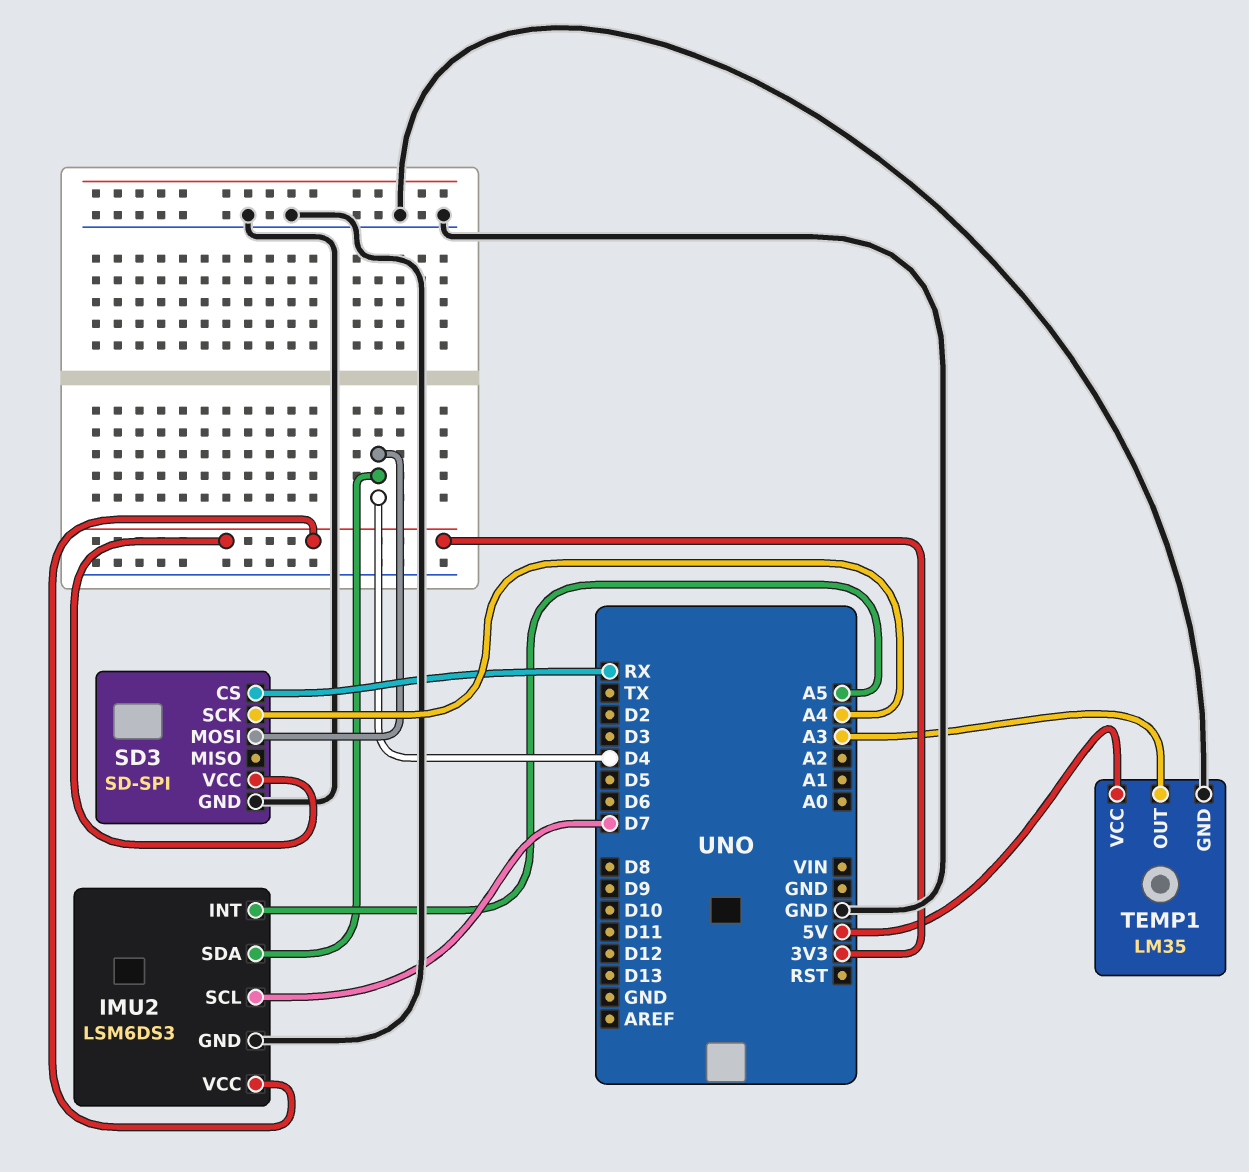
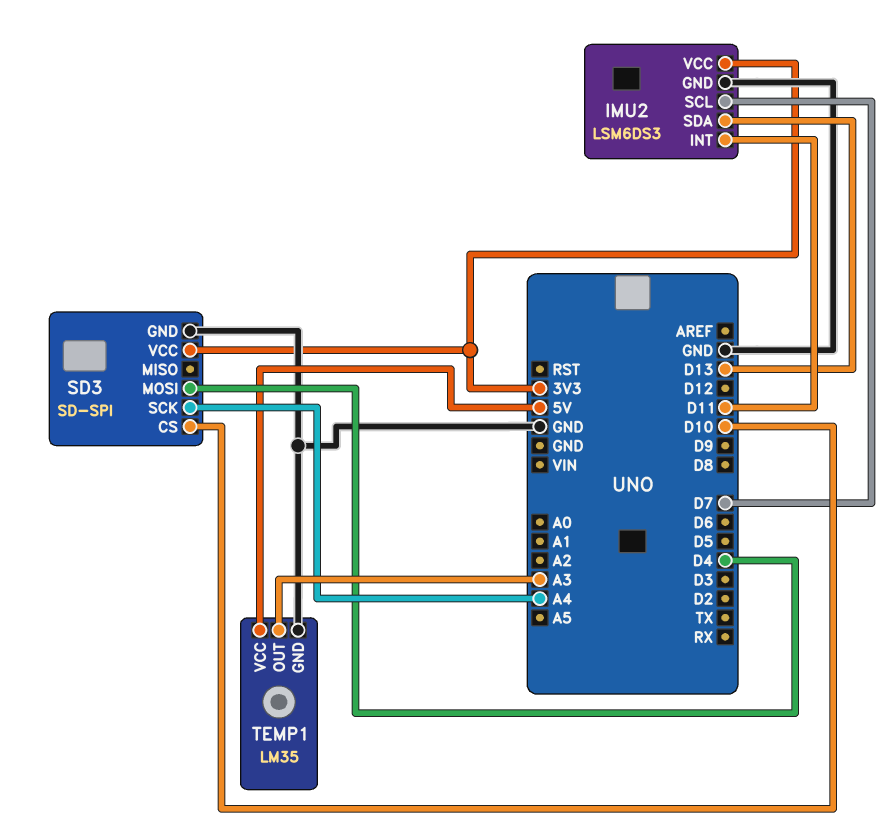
IMU2 pin INT: A5 -> D11
IMU2 pin SDA: D4 -> D13
SD3 pin CS: RX -> D10

